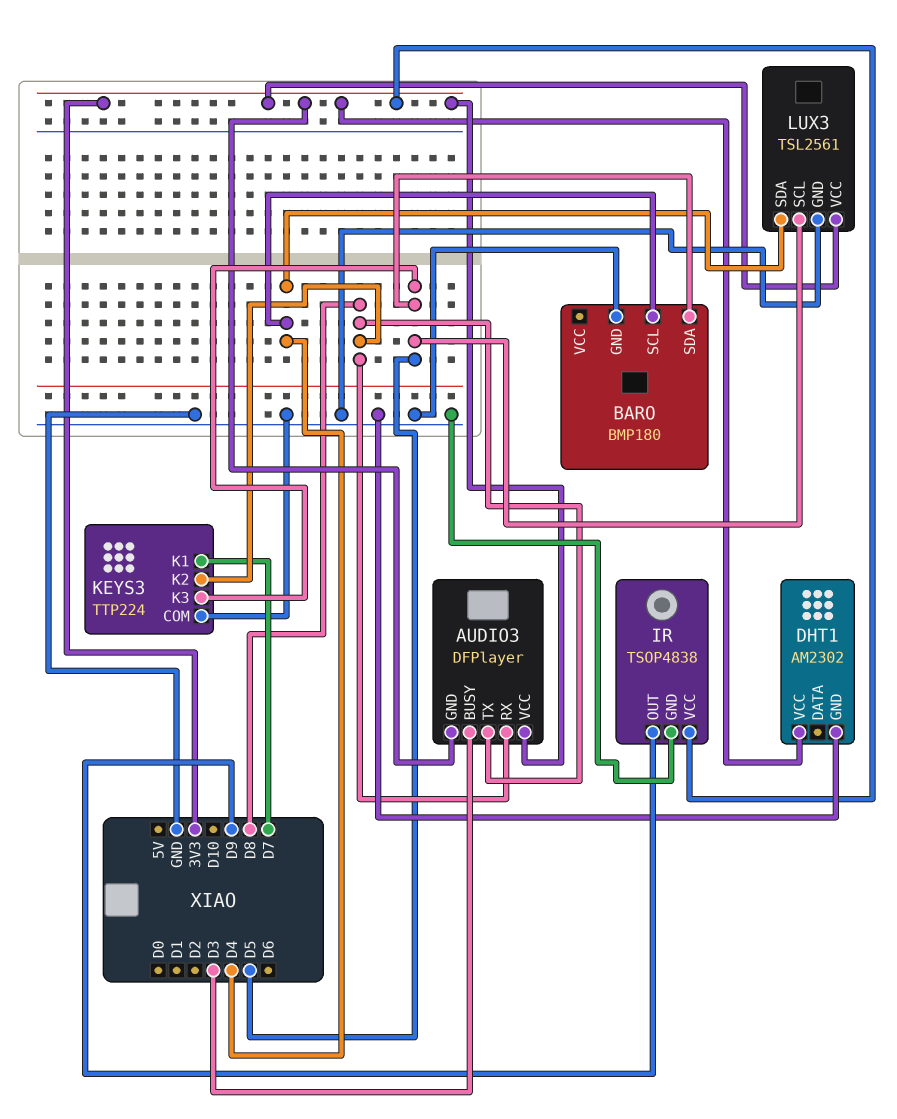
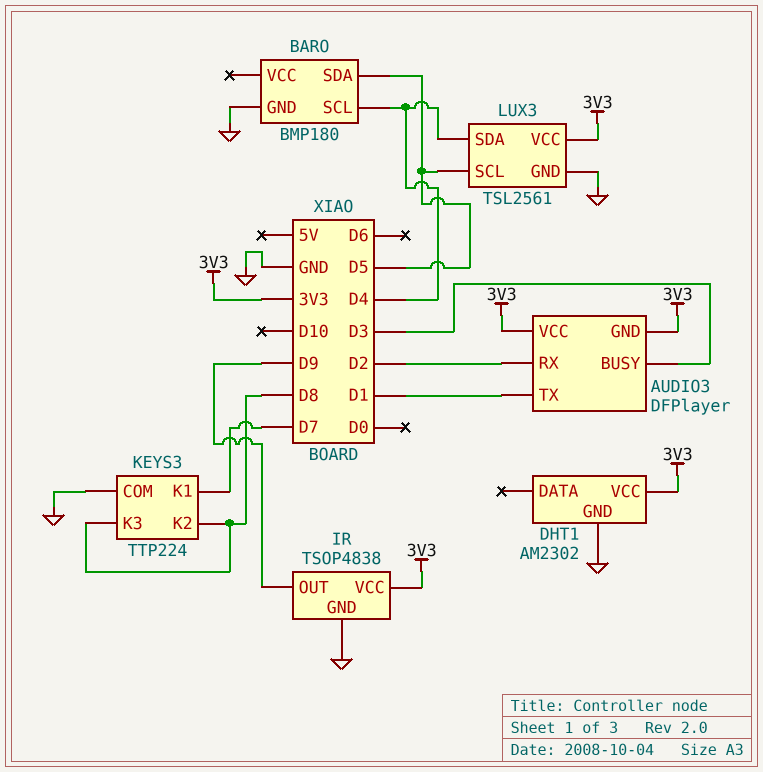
AUDIO3 pin RX: D8 -> D2
AUDIO3 pin TX: D8 -> D1
KEYS3 pin K3: D5 -> D8

